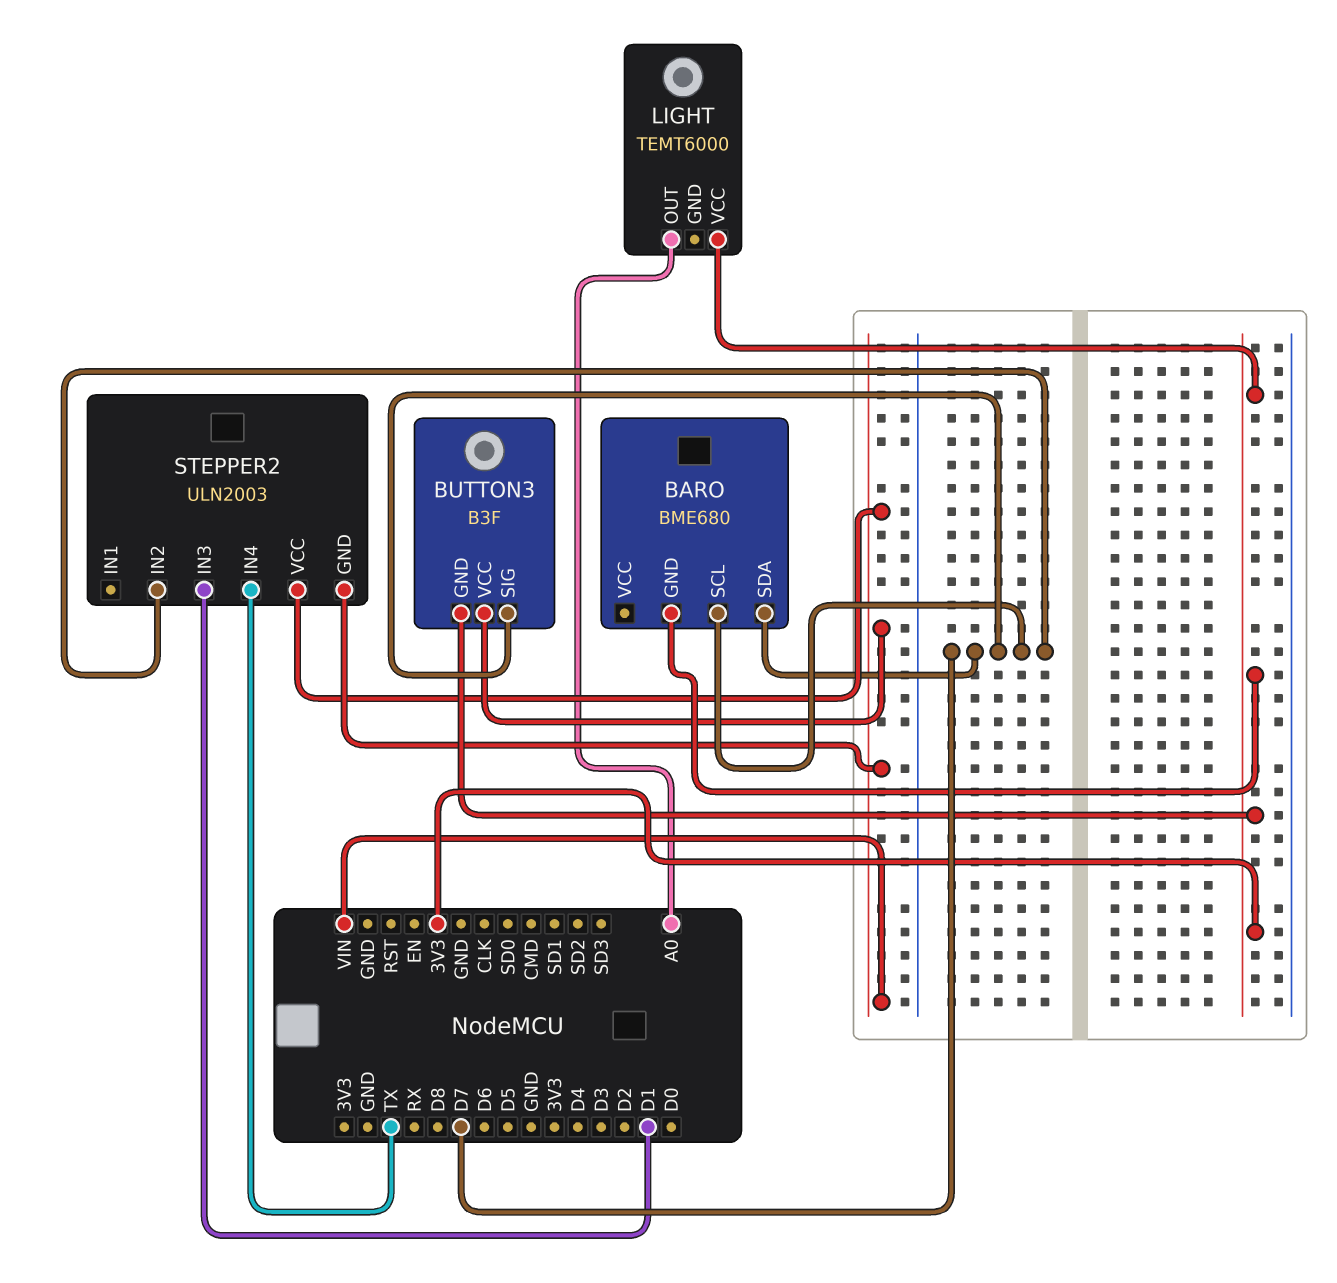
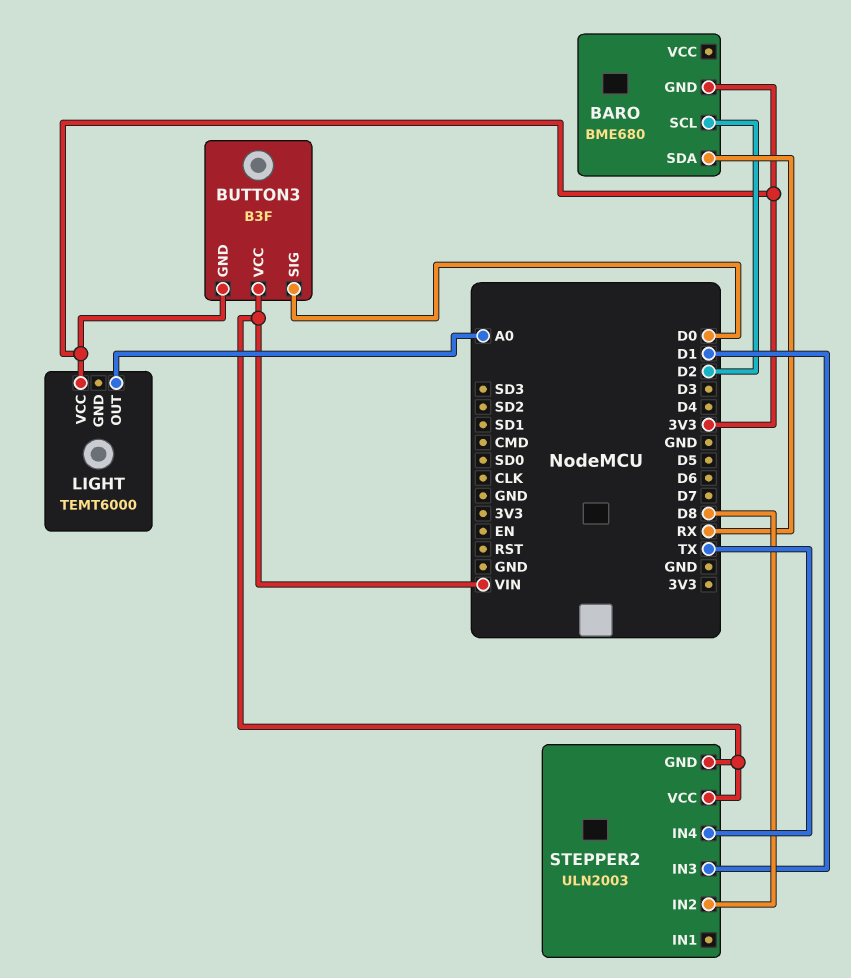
BARO pin SCL: D7 -> D2
BARO pin SDA: D7 -> RX
BUTTON3 pin SIG: D7 -> D0
STEPPER2 pin IN2: D7 -> D8

